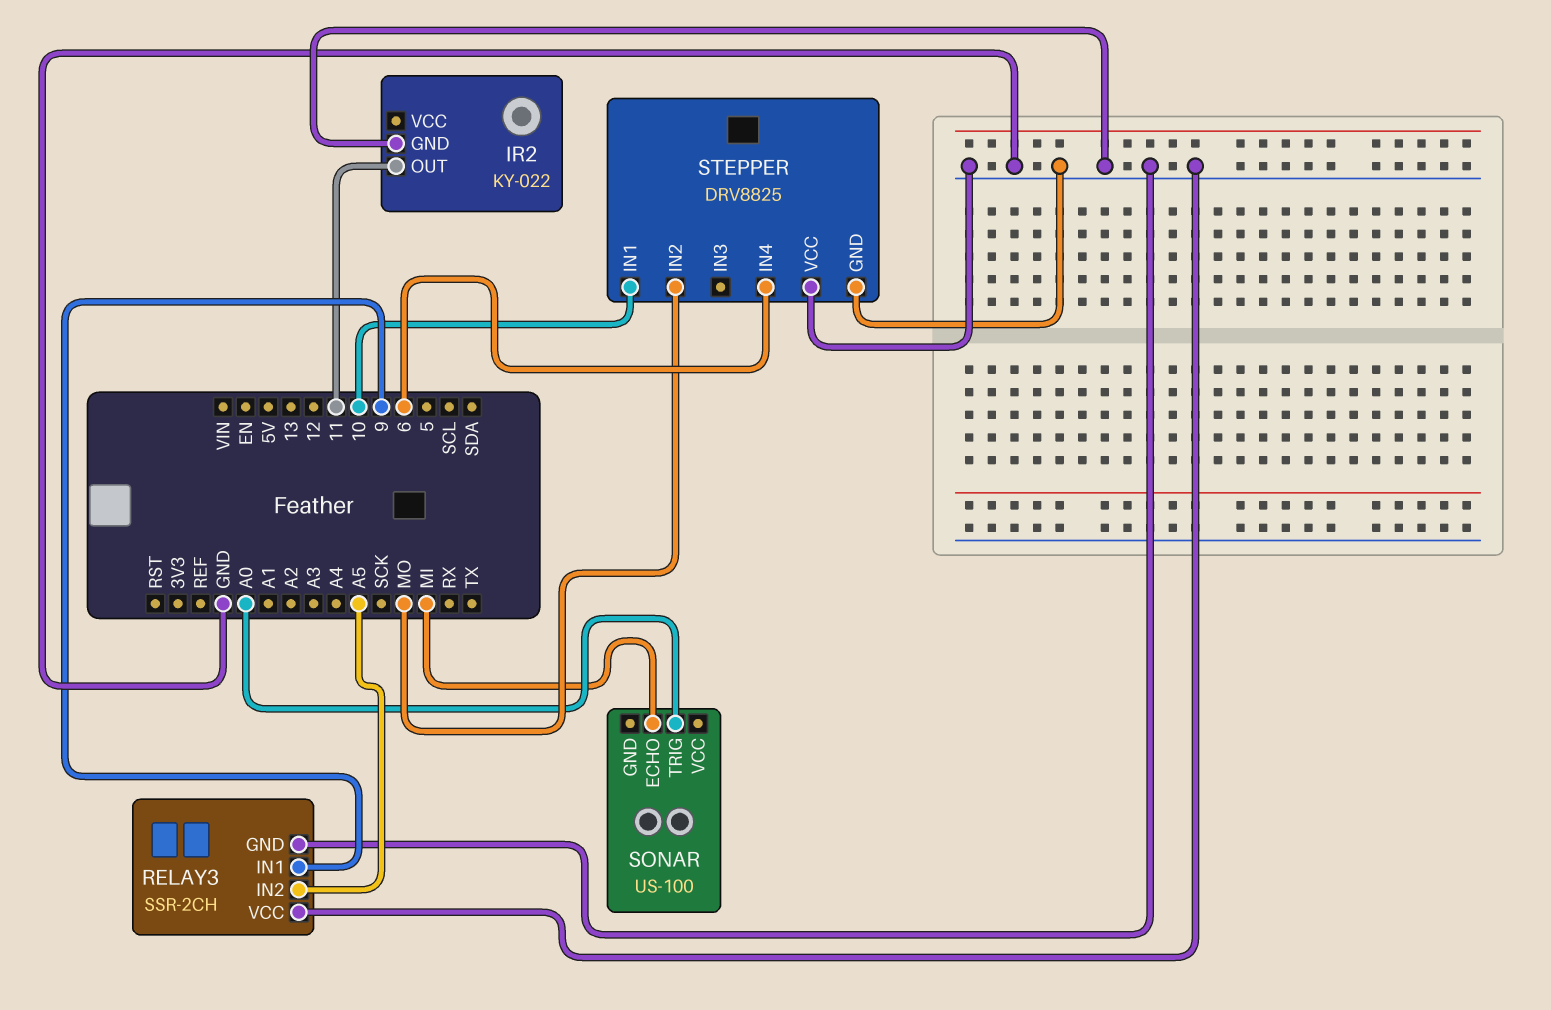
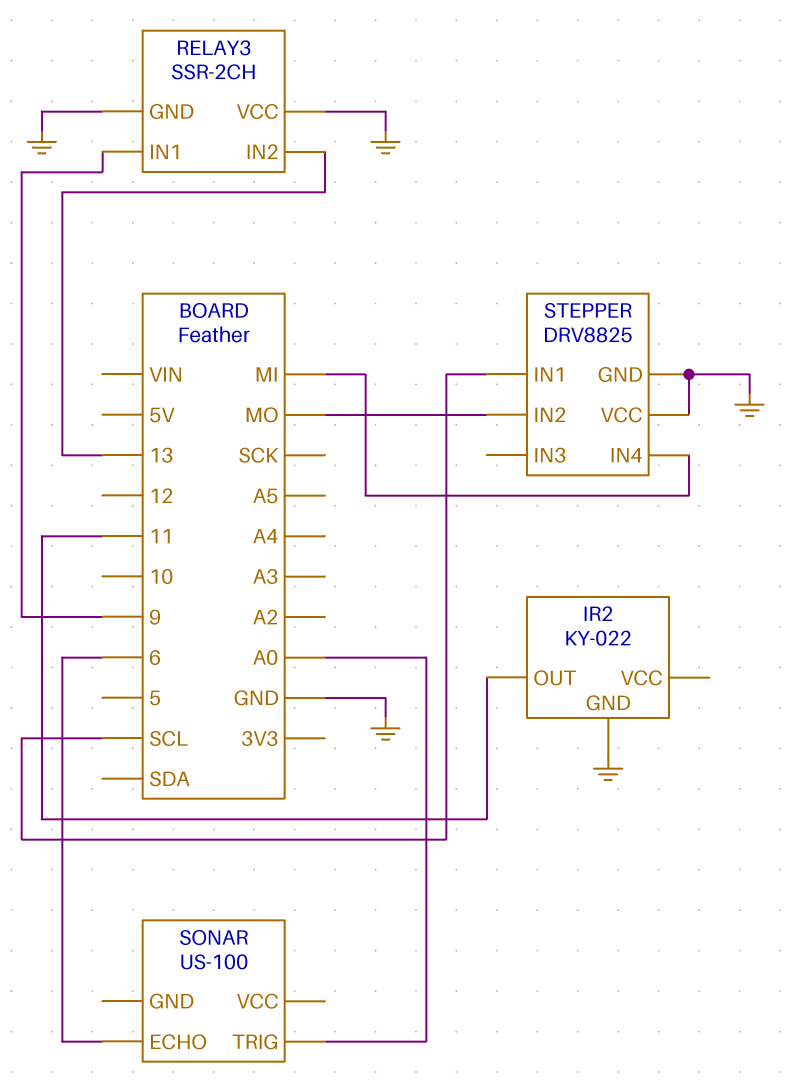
RELAY3 pin IN2: A5 -> 13
SONAR pin ECHO: MI -> 6
STEPPER pin IN1: 10 -> SCL
STEPPER pin IN4: 6 -> MI

